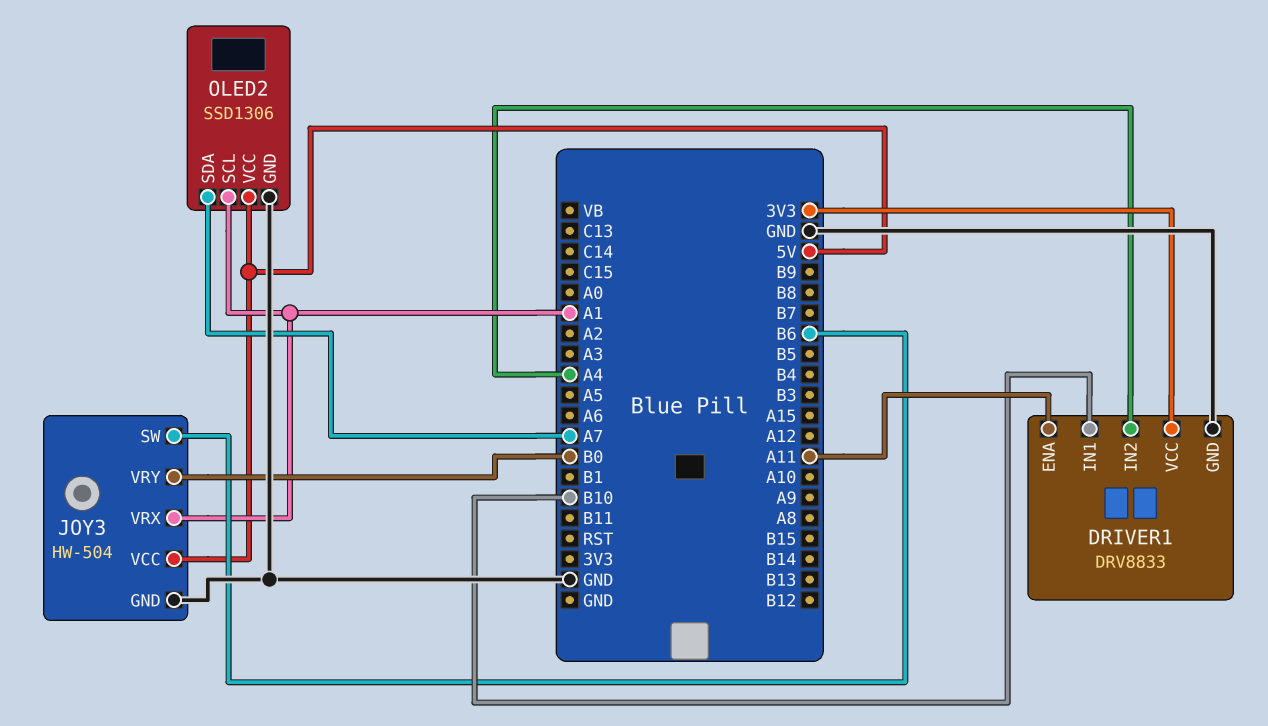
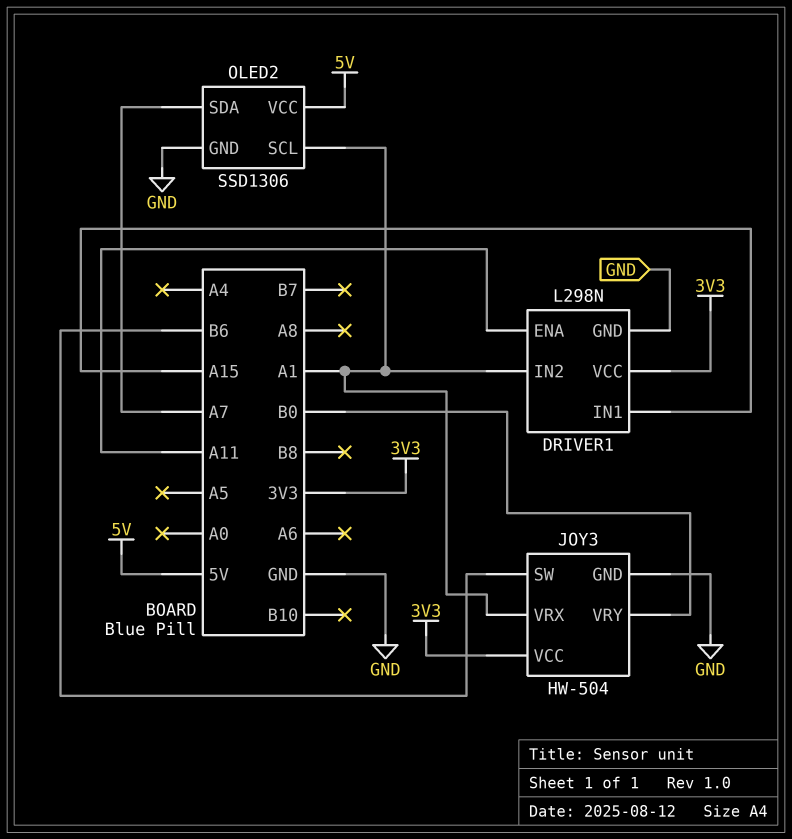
DRIVER1: DRV8833 -> L298N
DRIVER1 pin IN1: B10 -> A15
DRIVER1 pin IN2: A4 -> A1
JOY3 pin VCC: 5V -> 3V3

